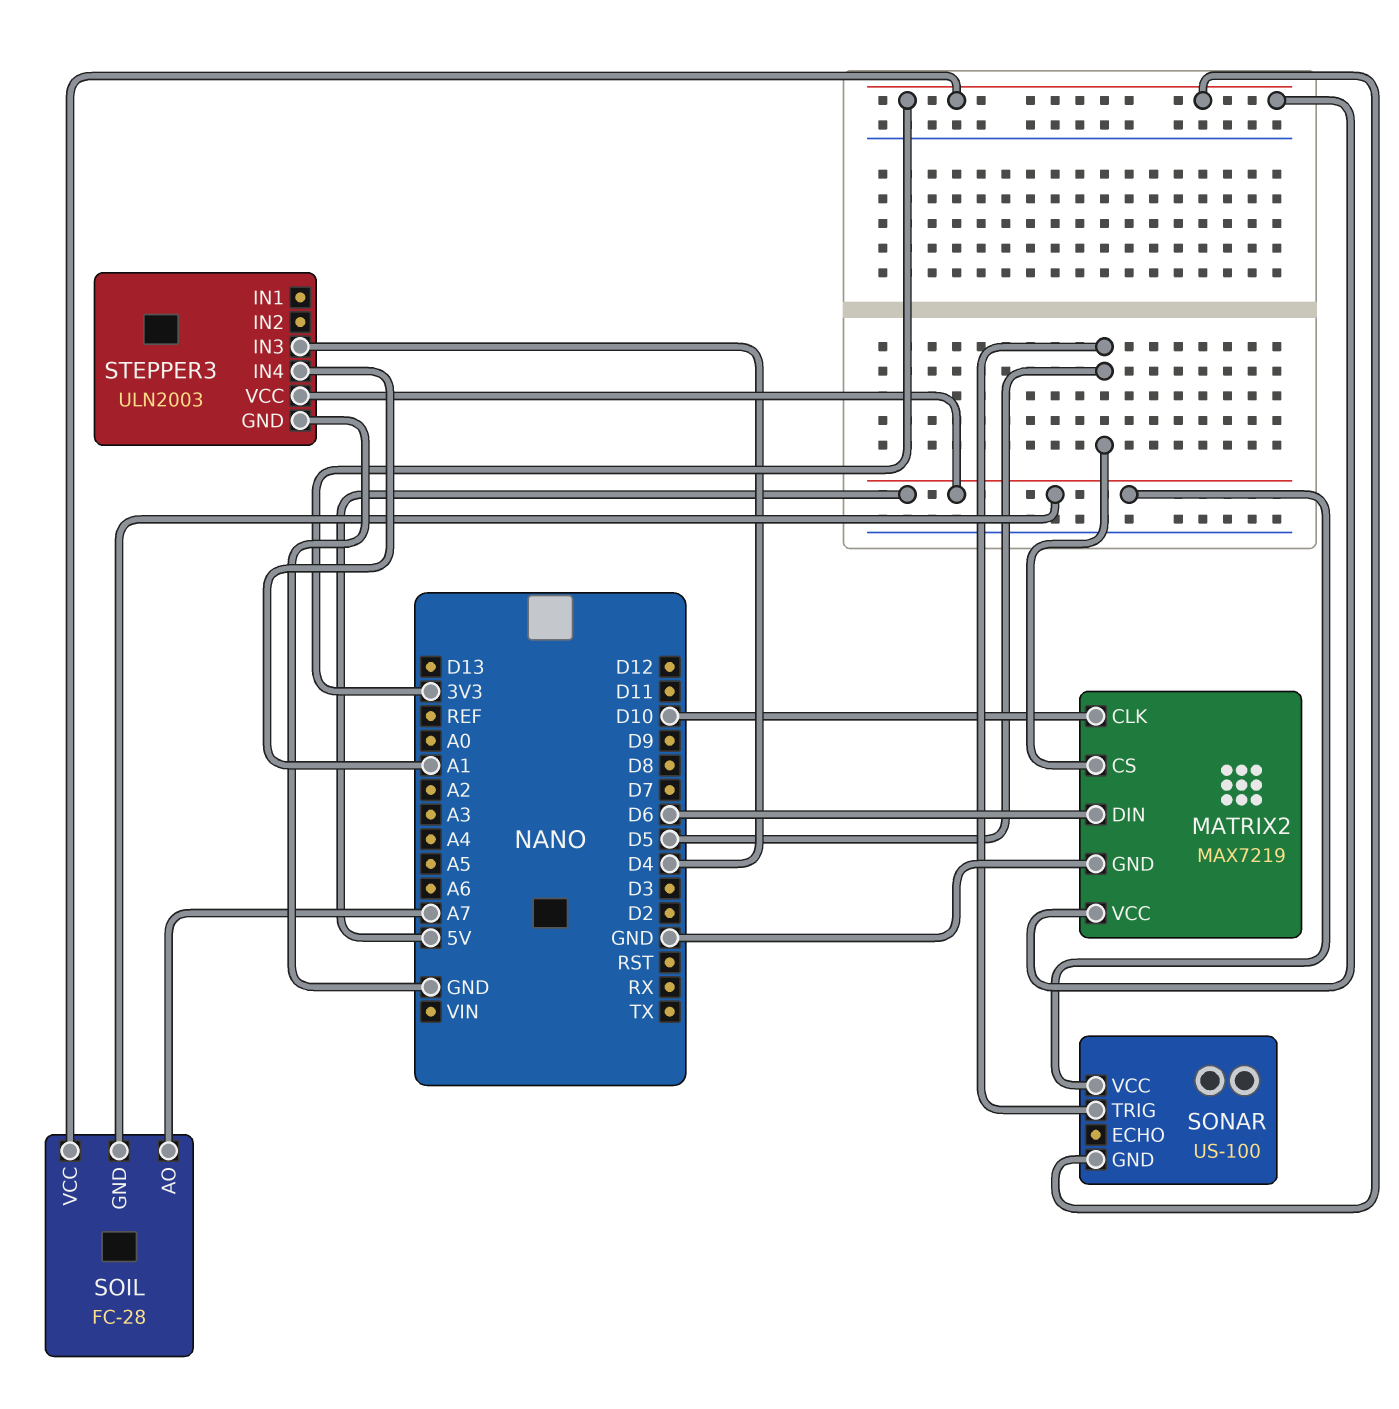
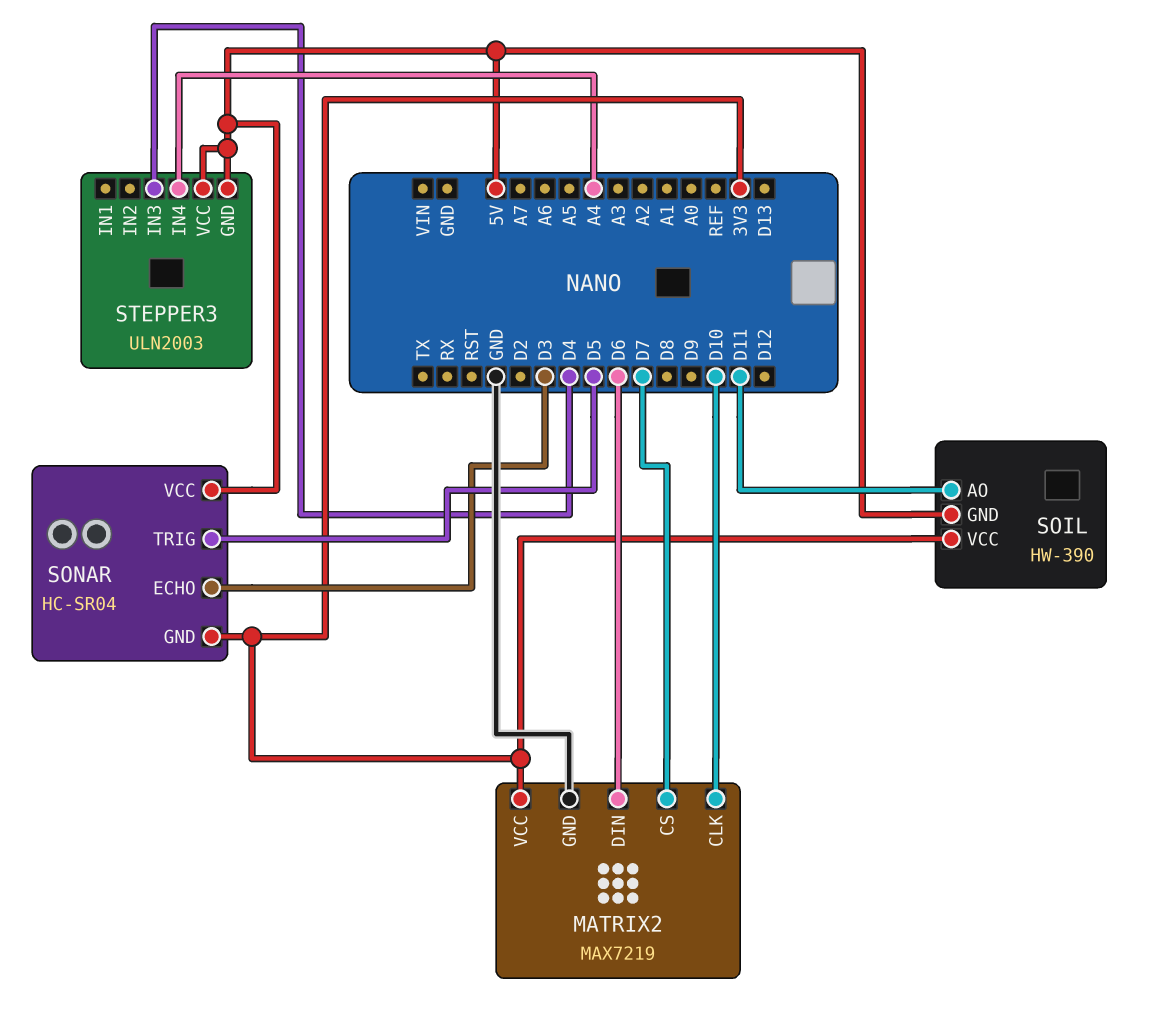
MATRIX2 pin CS: D5 -> D7
SOIL: FC-28 -> HW-390
SOIL pin AO: A7 -> D11
SONAR: US-100 -> HC-SR04
SONAR pin ECHO: none -> D3
STEPPER3 pin GND: GND -> 5V
STEPPER3 pin IN4: A1 -> A4

